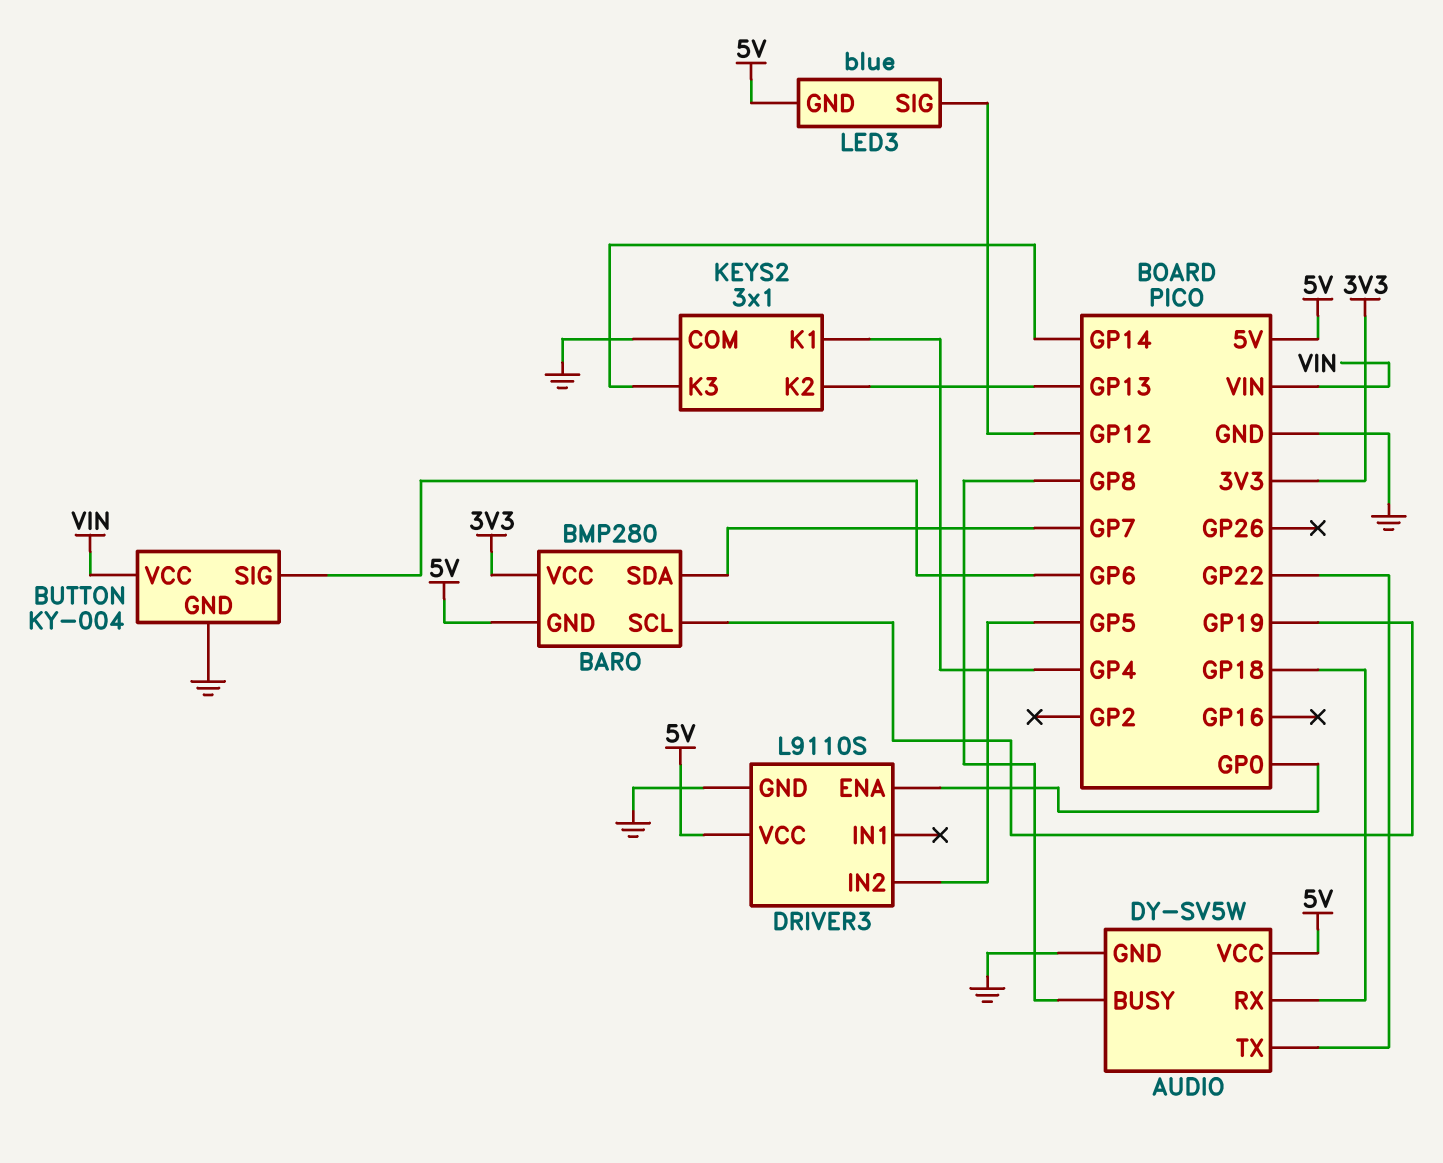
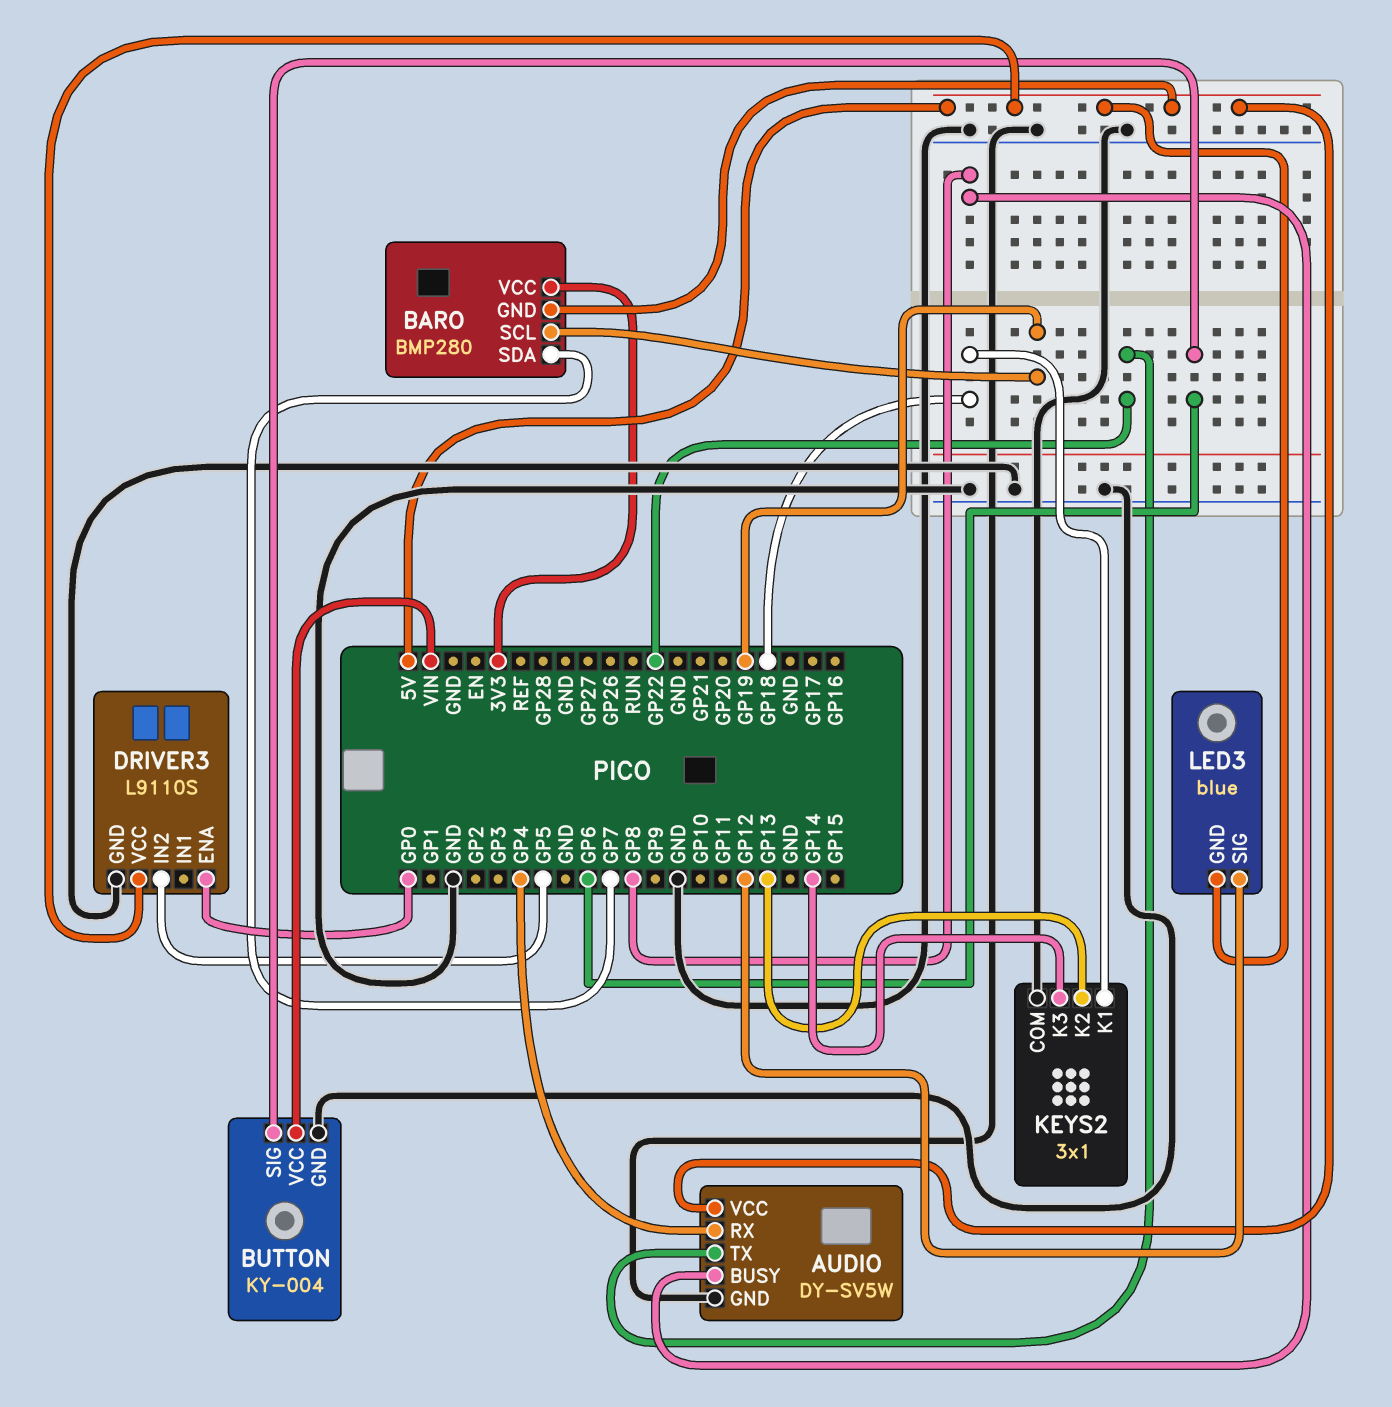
AUDIO pin RX: GP18 -> GP4
KEYS2 pin K1: GP4 -> GP18

